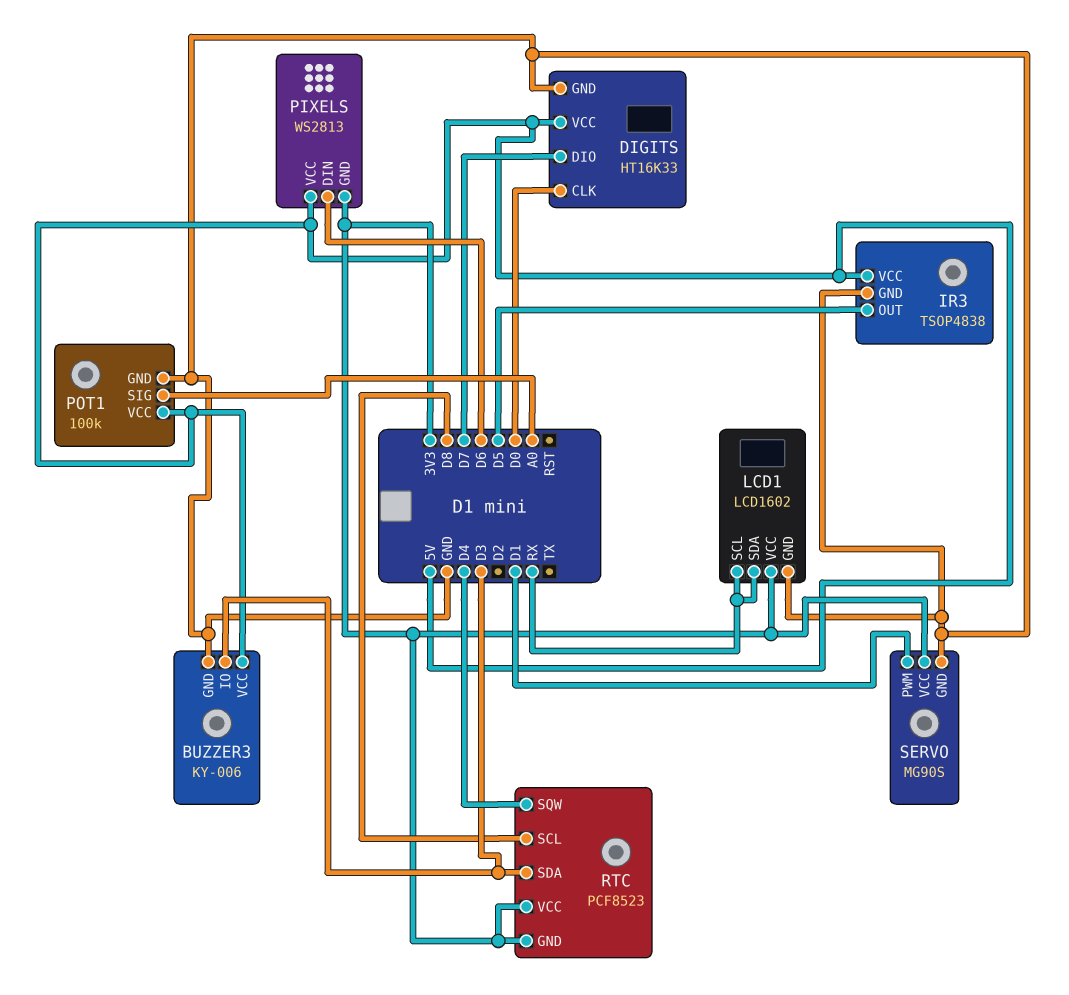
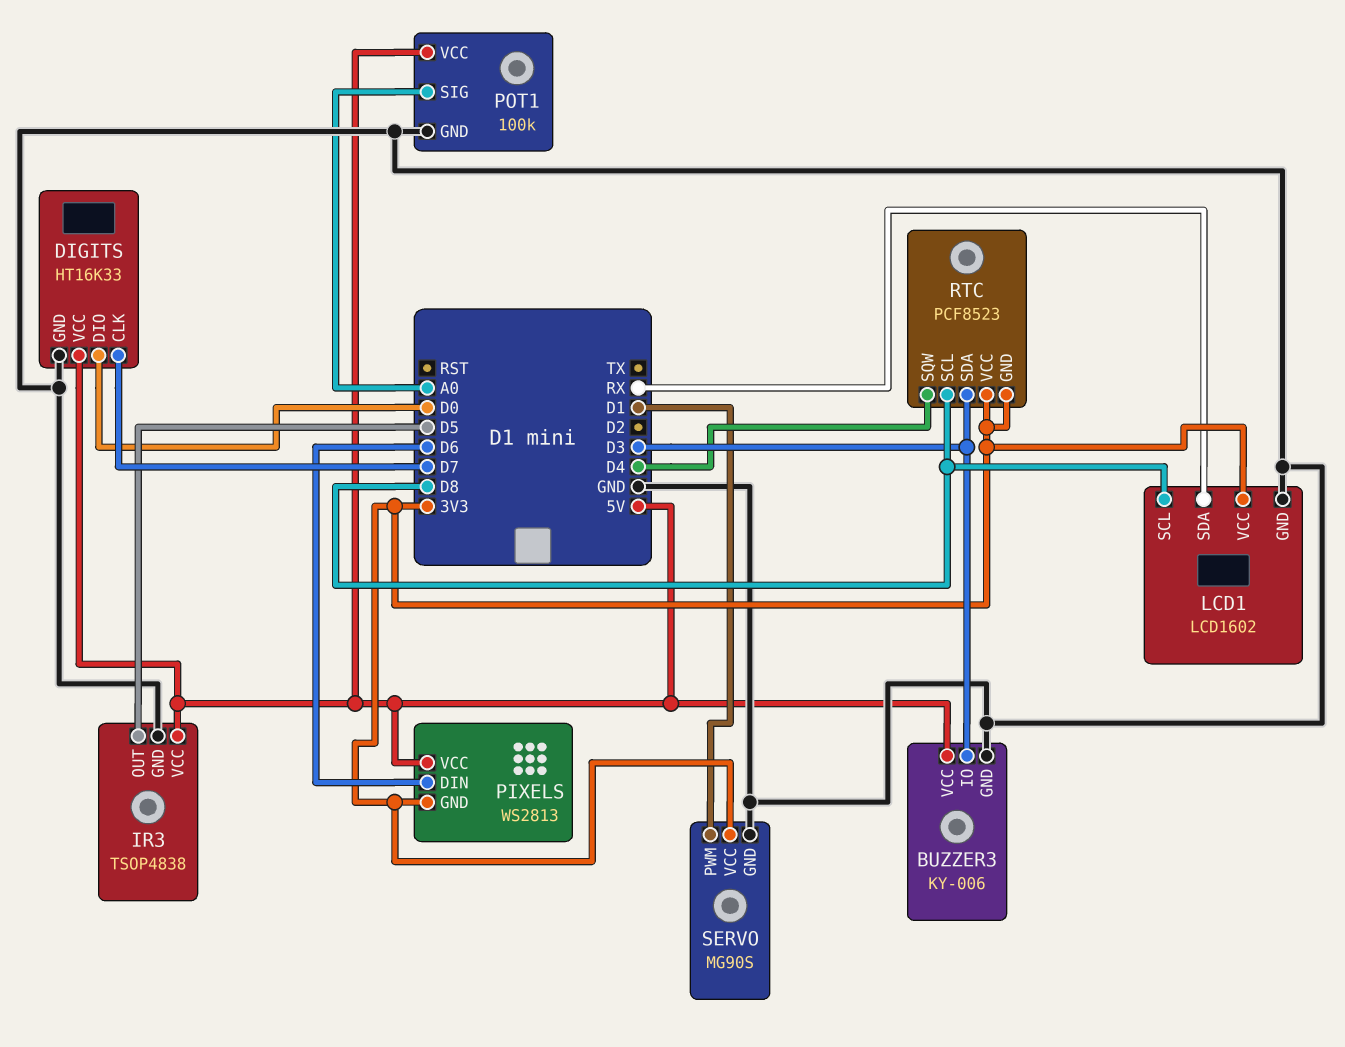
DIGITS pin CLK: D0 -> D7
DIGITS pin DIO: D7 -> D0
LCD1 pin SCL: RX -> D8

